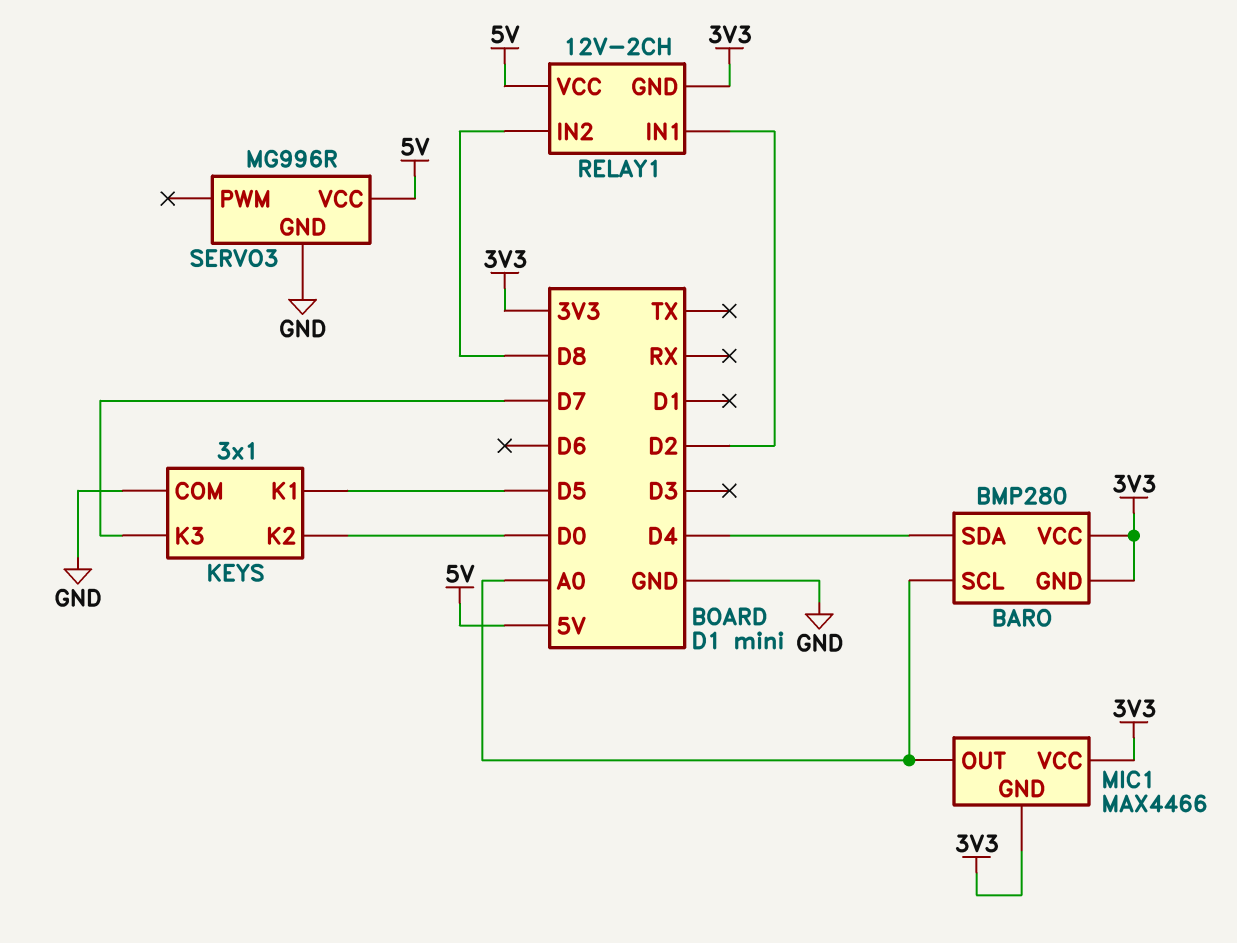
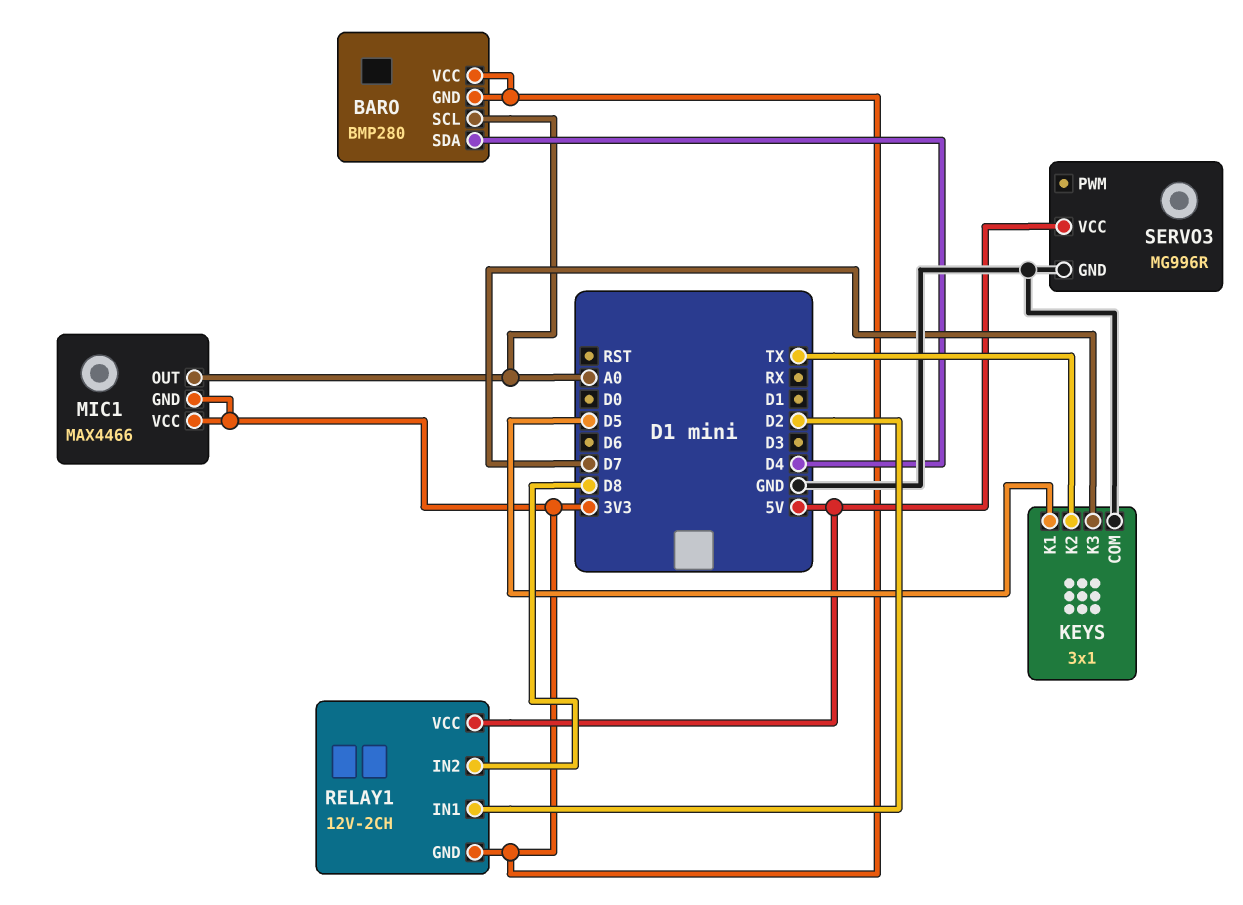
KEYS pin K2: D0 -> TX

